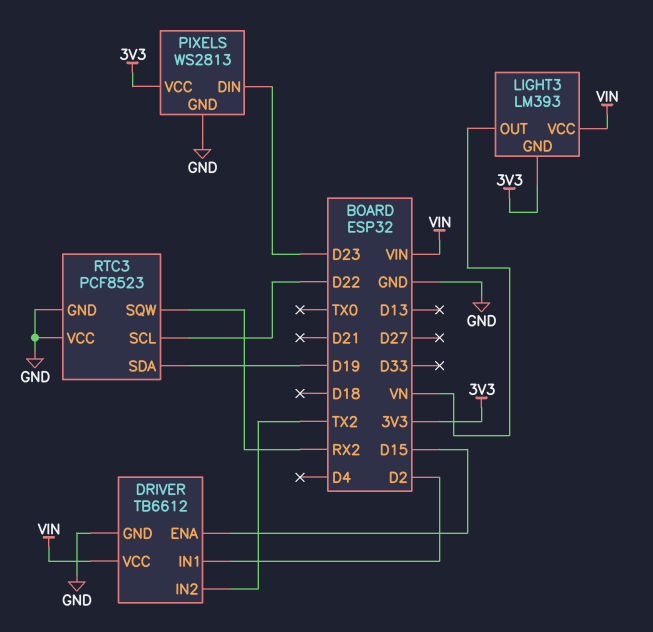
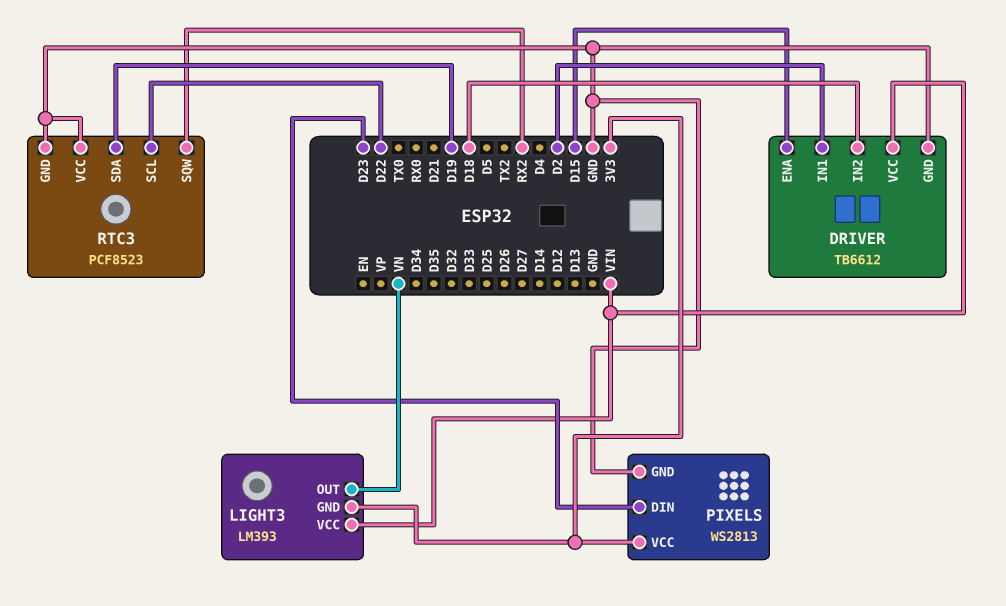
DRIVER pin IN2: TX2 -> D18

